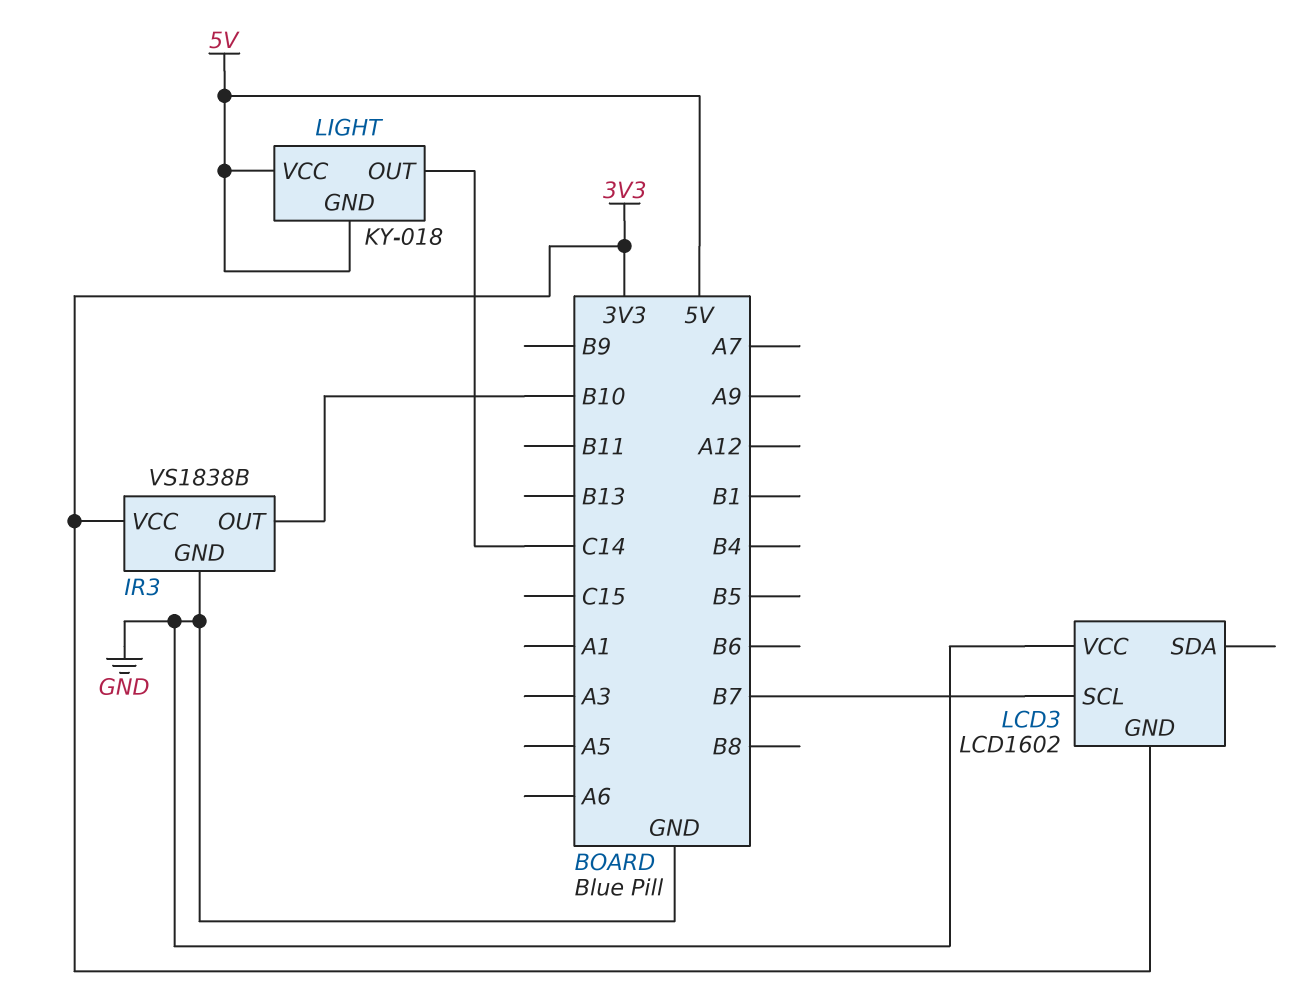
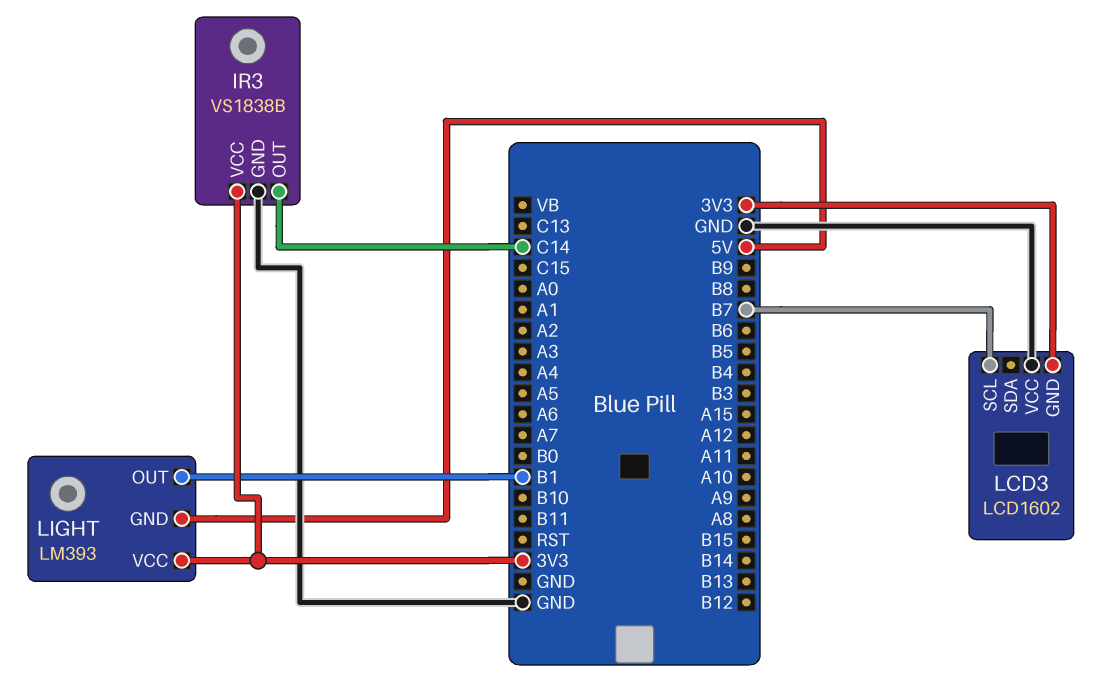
IR3 pin OUT: B10 -> C14
LIGHT: KY-018 -> LM393
LIGHT pin OUT: C14 -> B1
LIGHT pin VCC: 5V -> 3V3

